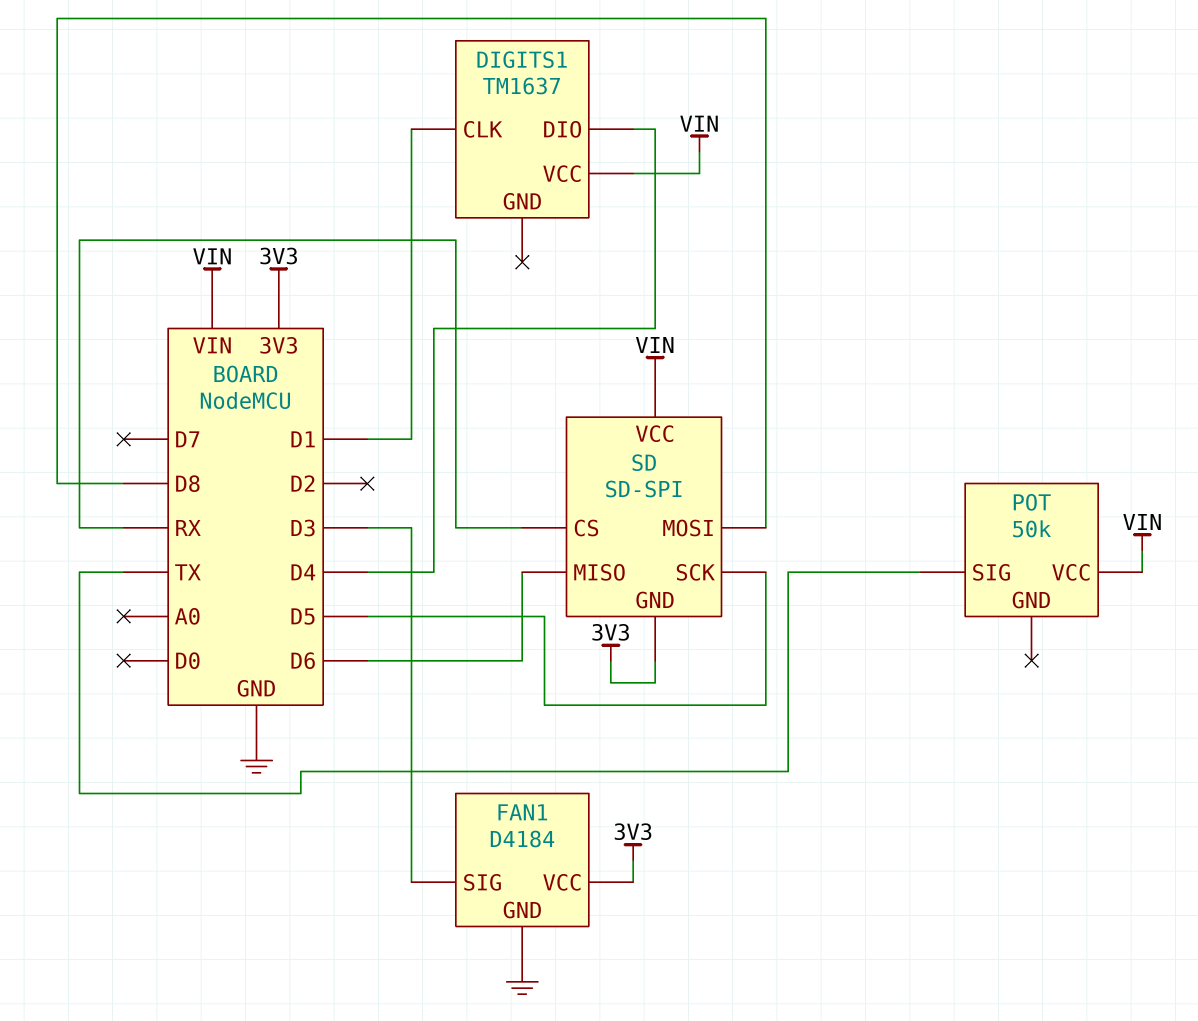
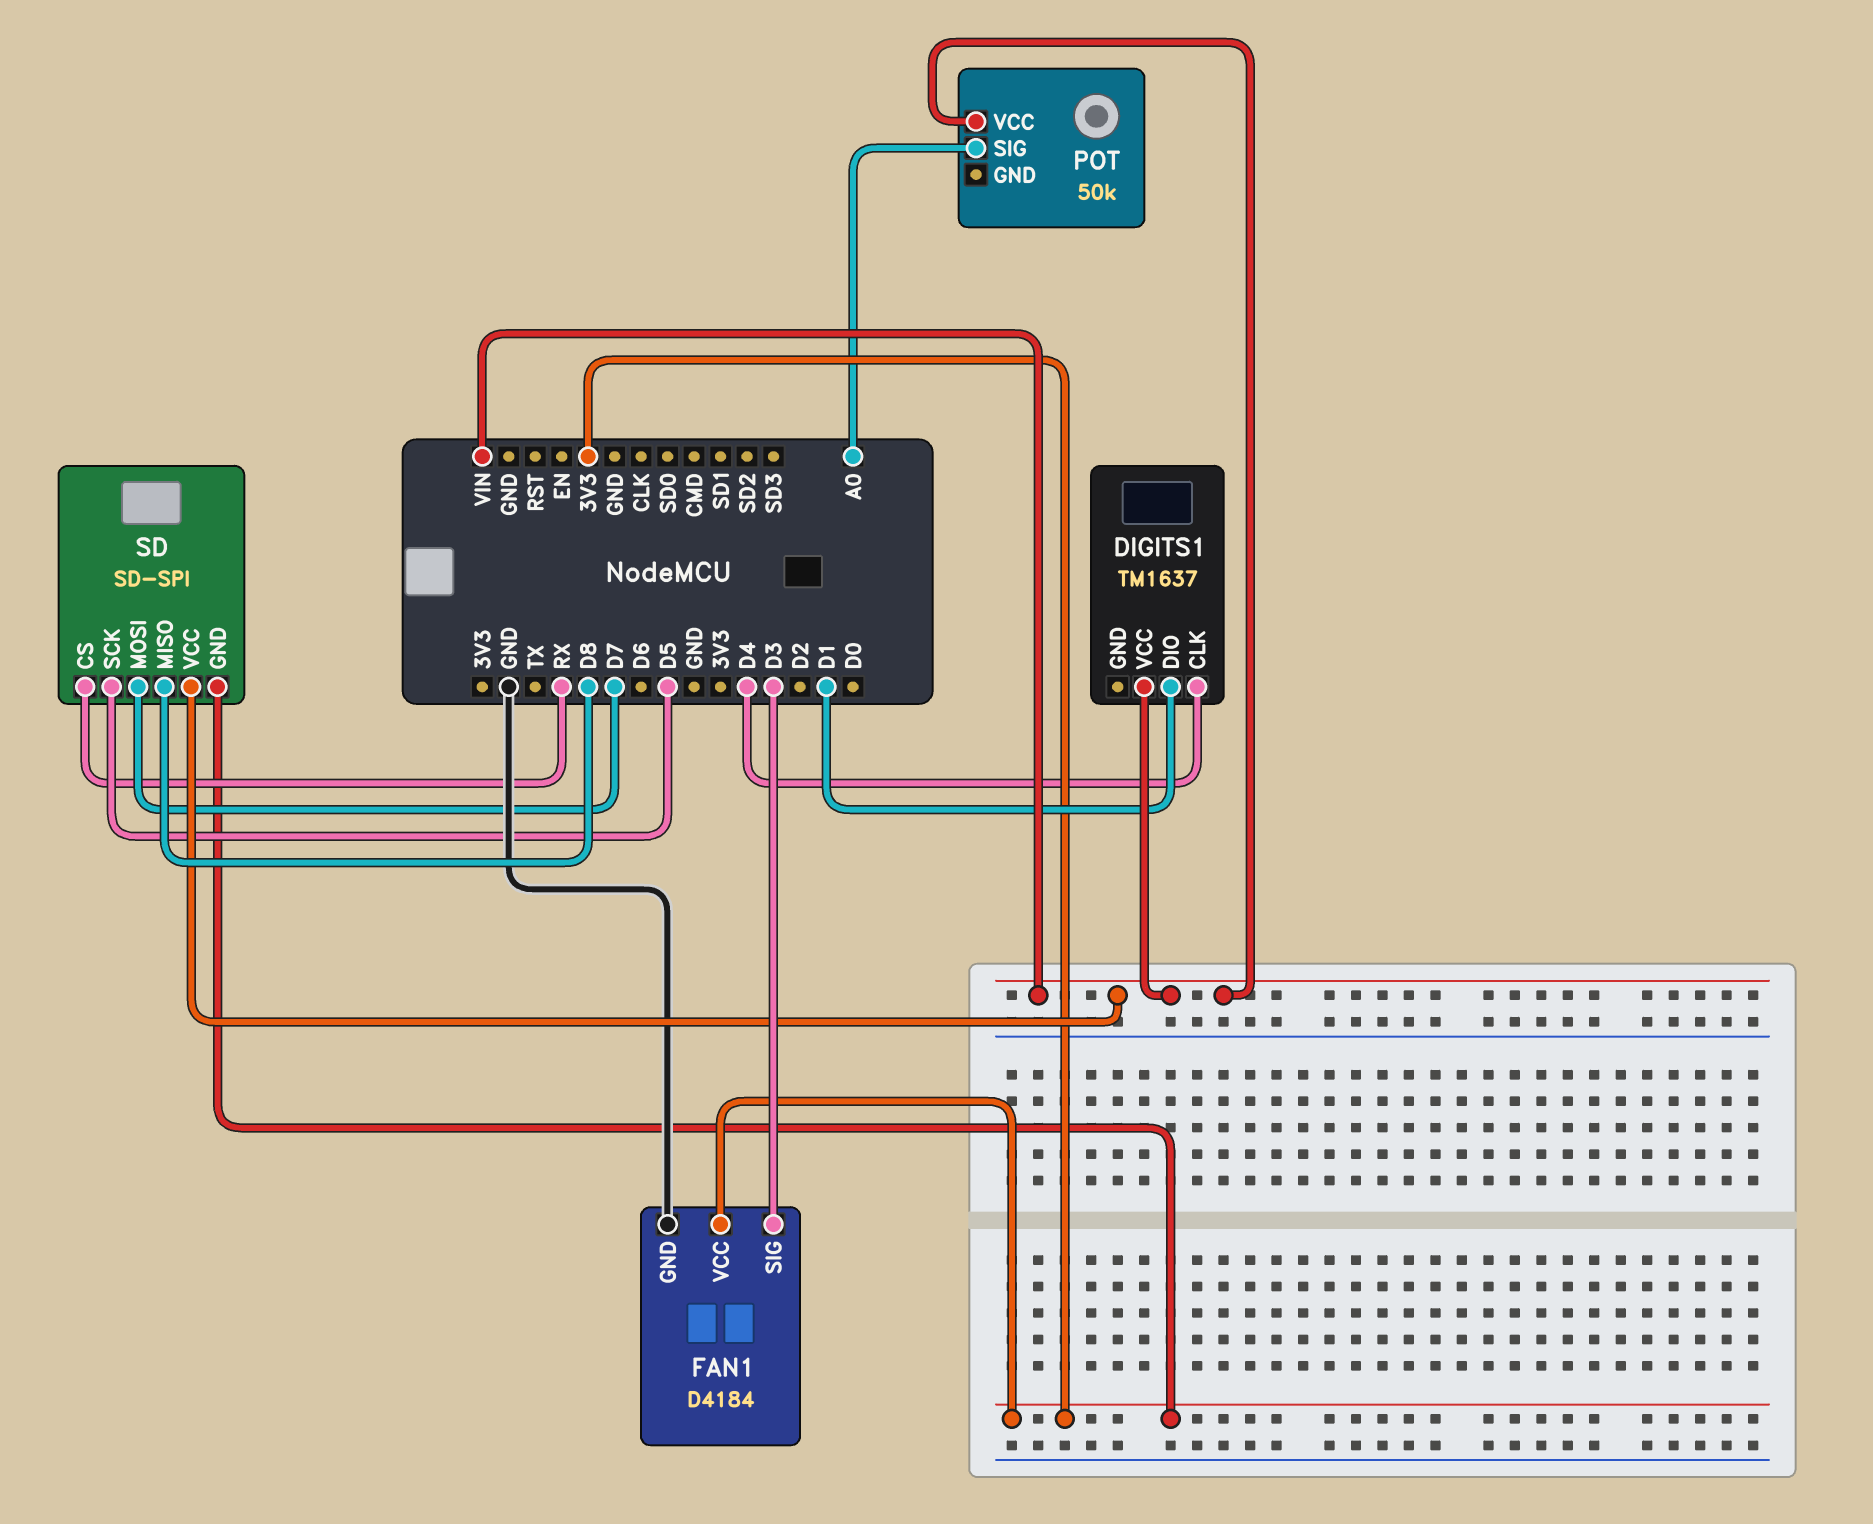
DIGITS1 pin CLK: D1 -> D4
DIGITS1 pin DIO: D4 -> D1
POT pin SIG: TX -> A0
SD pin MISO: D6 -> D8
SD pin MOSI: D8 -> D7

